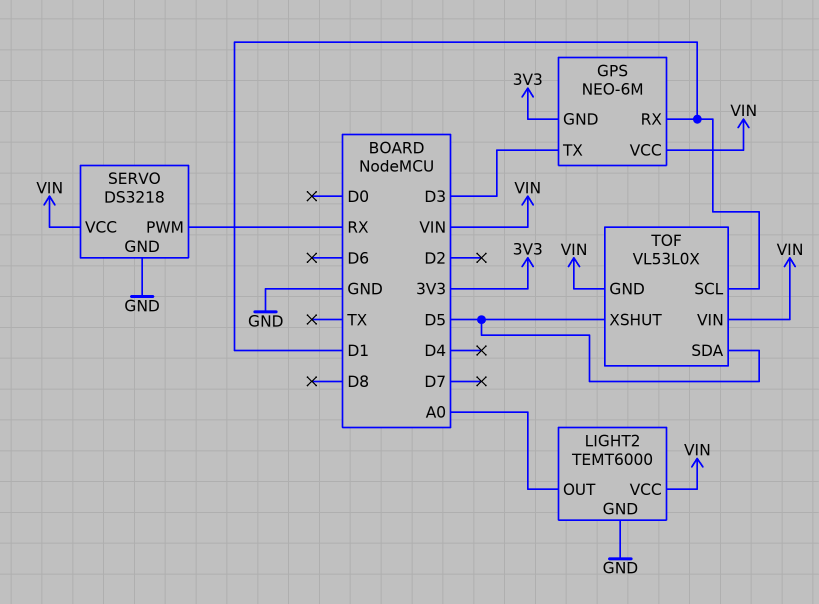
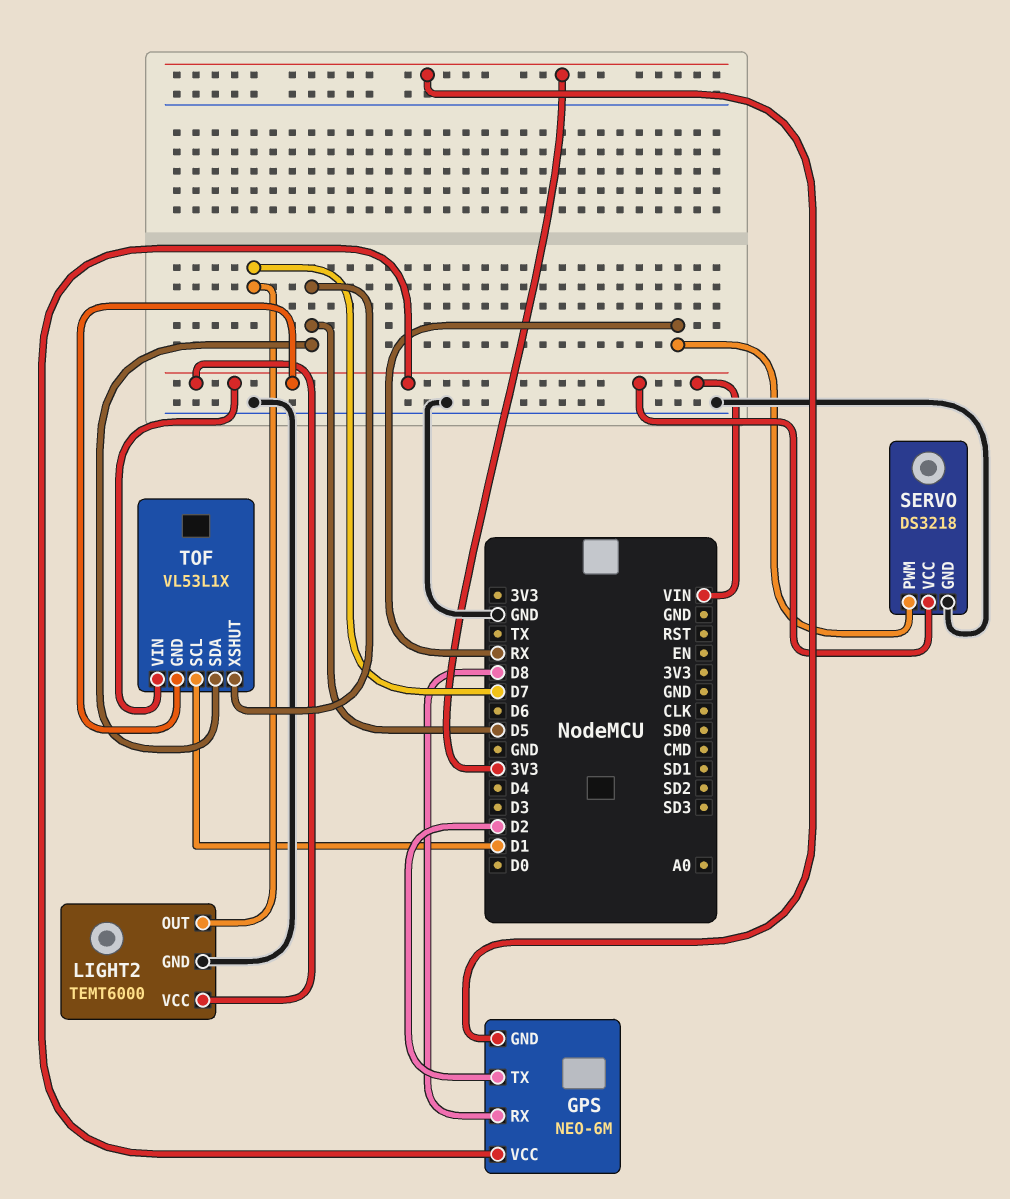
GPS pin RX: D1 -> D8
GPS pin TX: D3 -> D2
LIGHT2 pin OUT: A0 -> D7
TOF: VL53L0X -> VL53L1X

